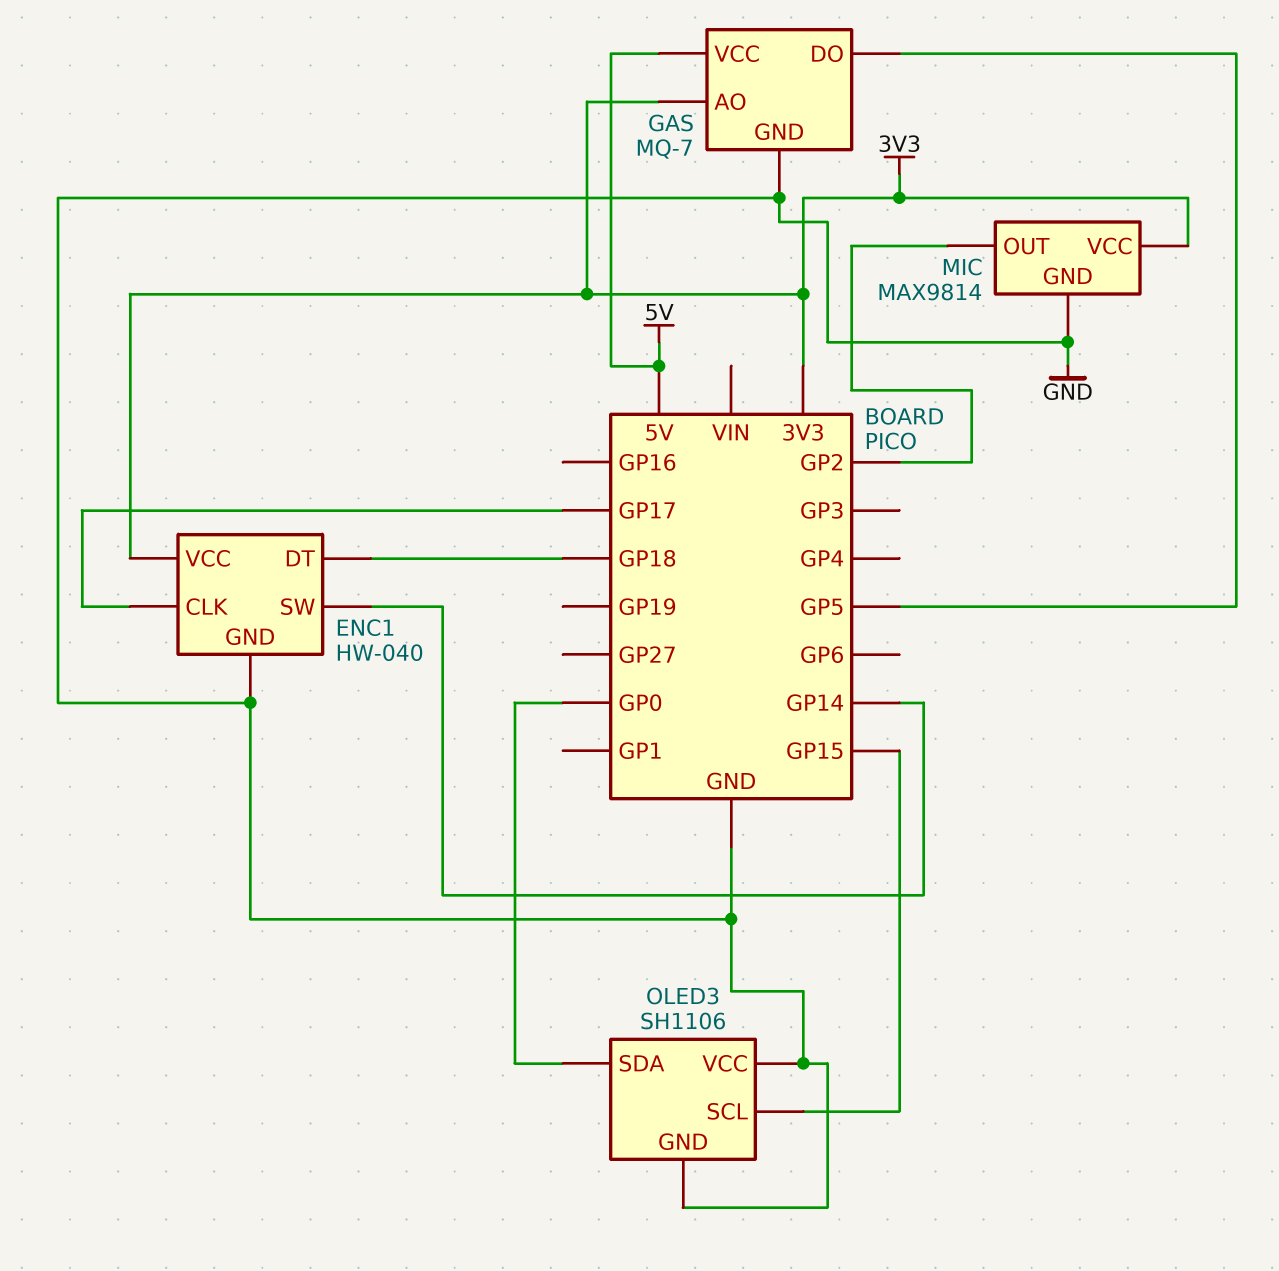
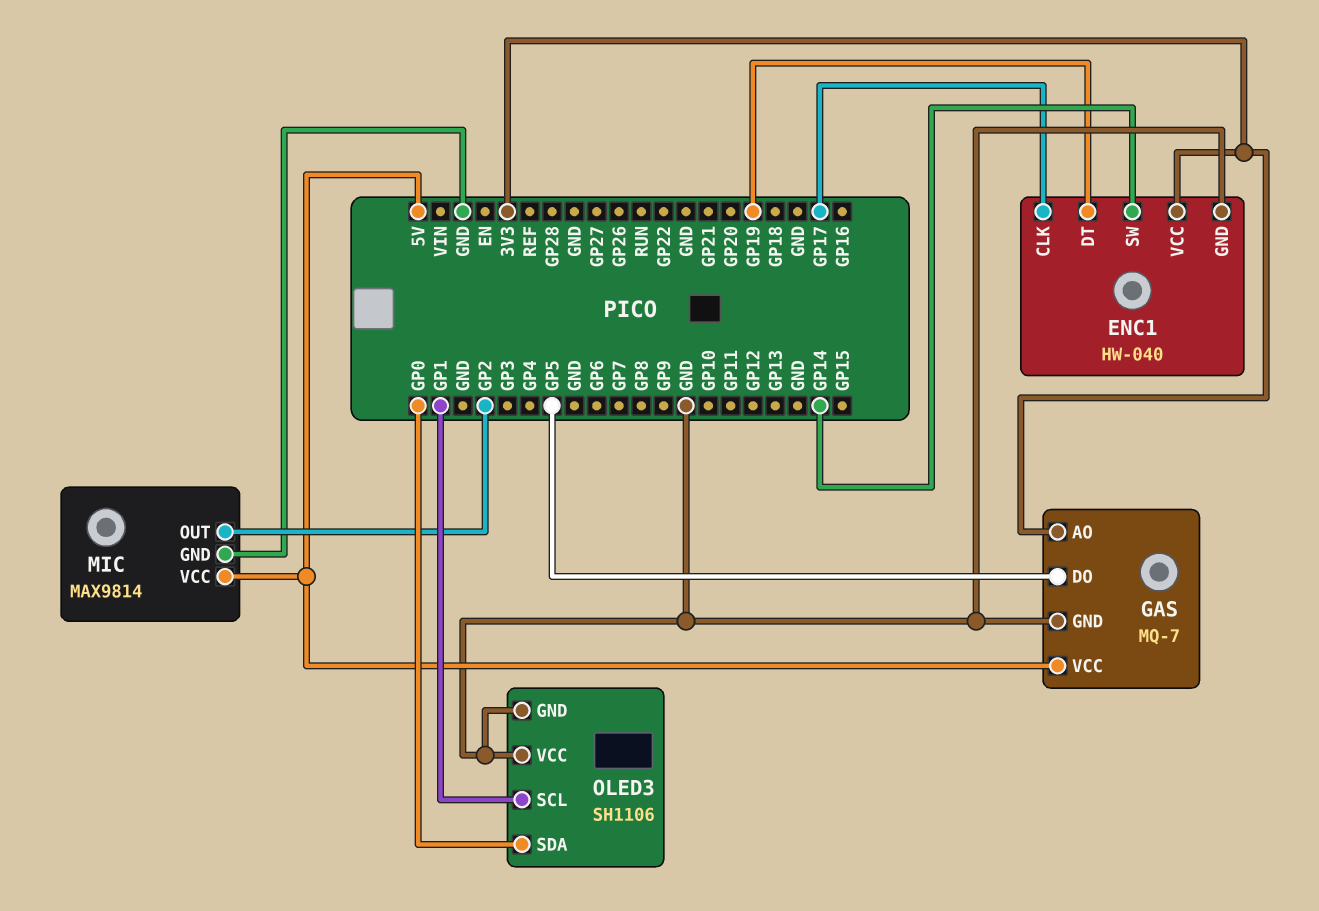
ENC1 pin DT: GP18 -> GP19
MIC pin VCC: 3V3 -> 5V
OLED3 pin SCL: GP15 -> GP1

